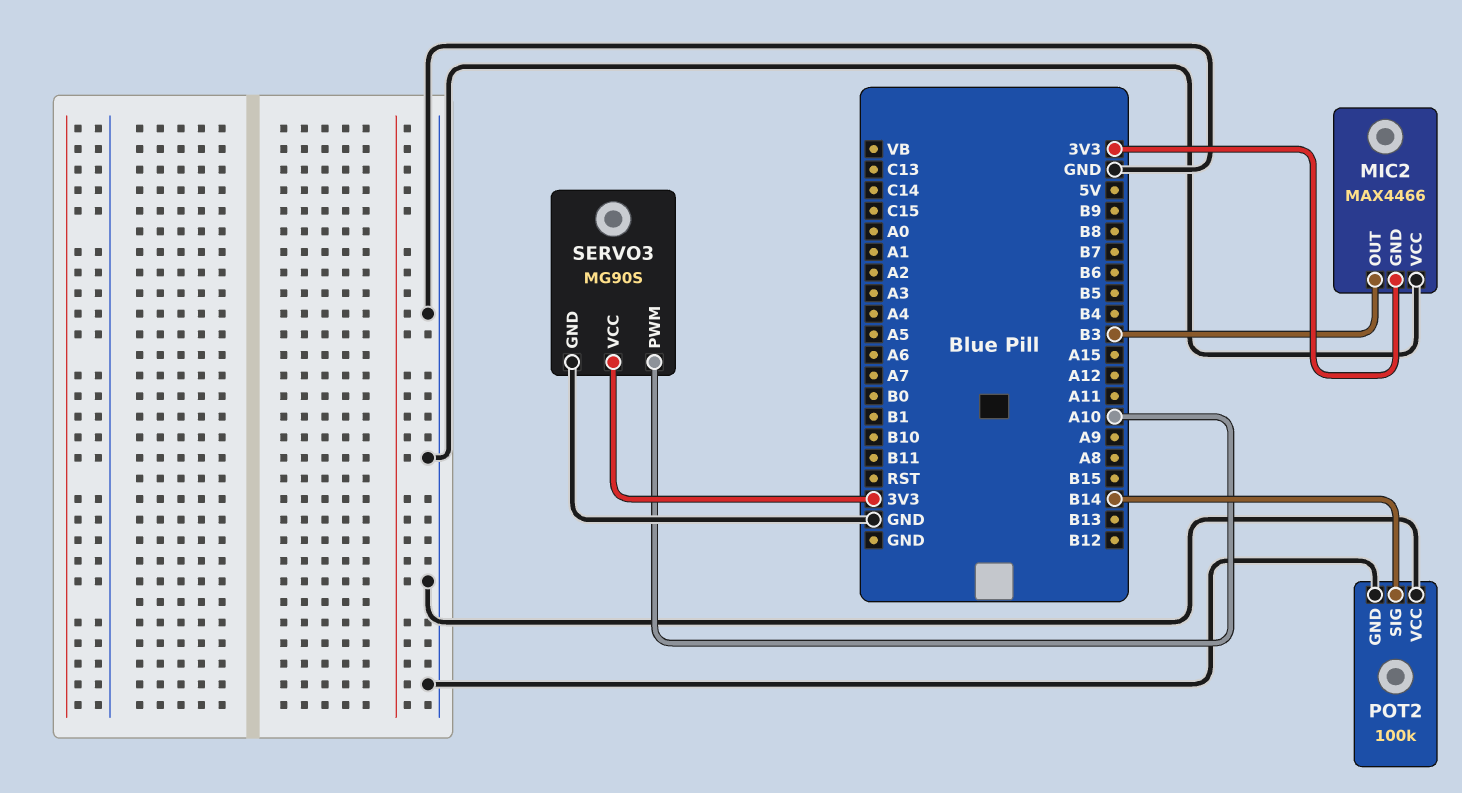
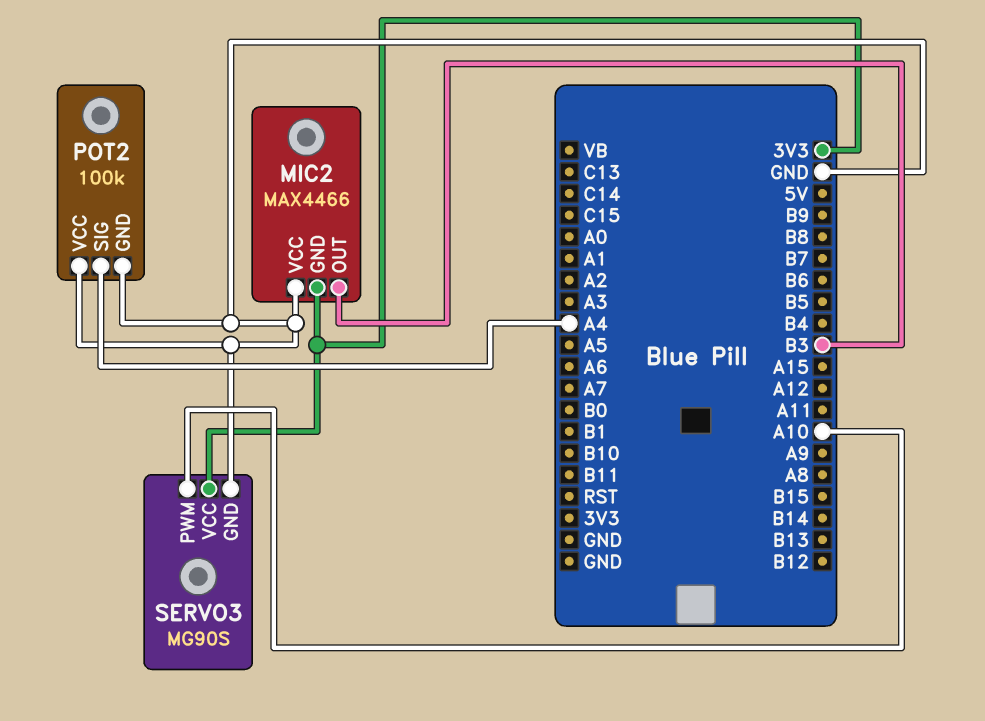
POT2 pin SIG: B14 -> A4

